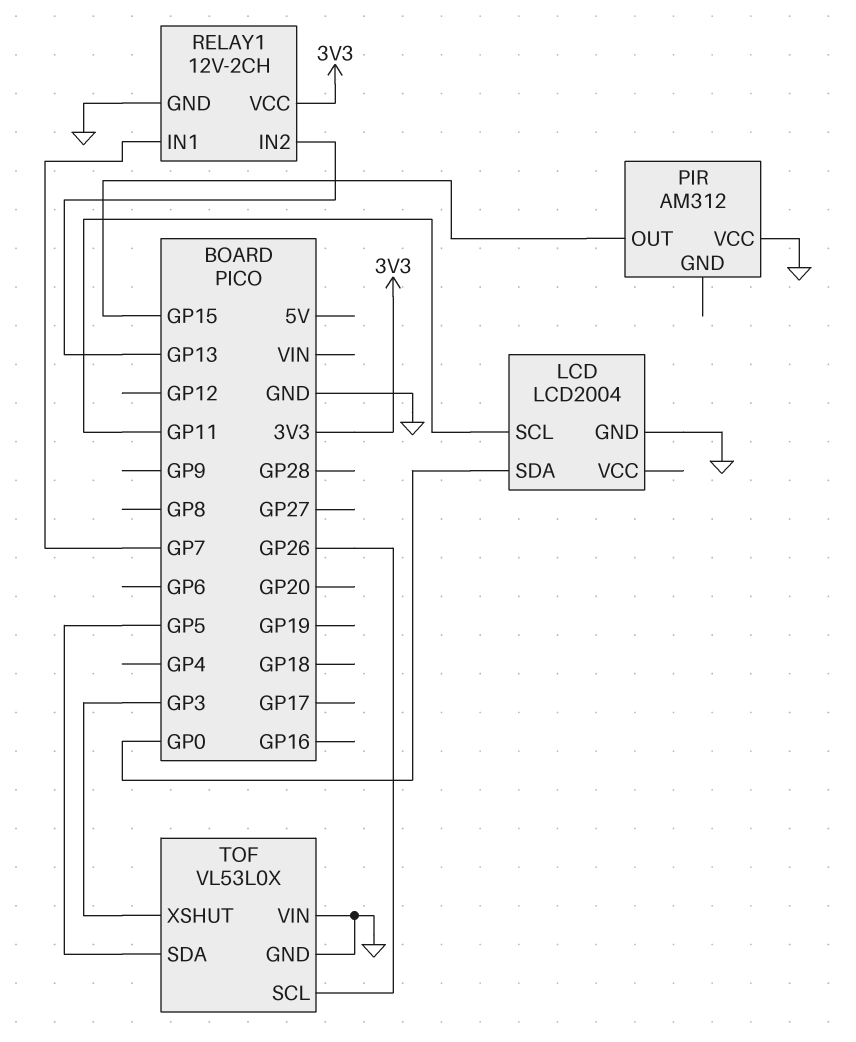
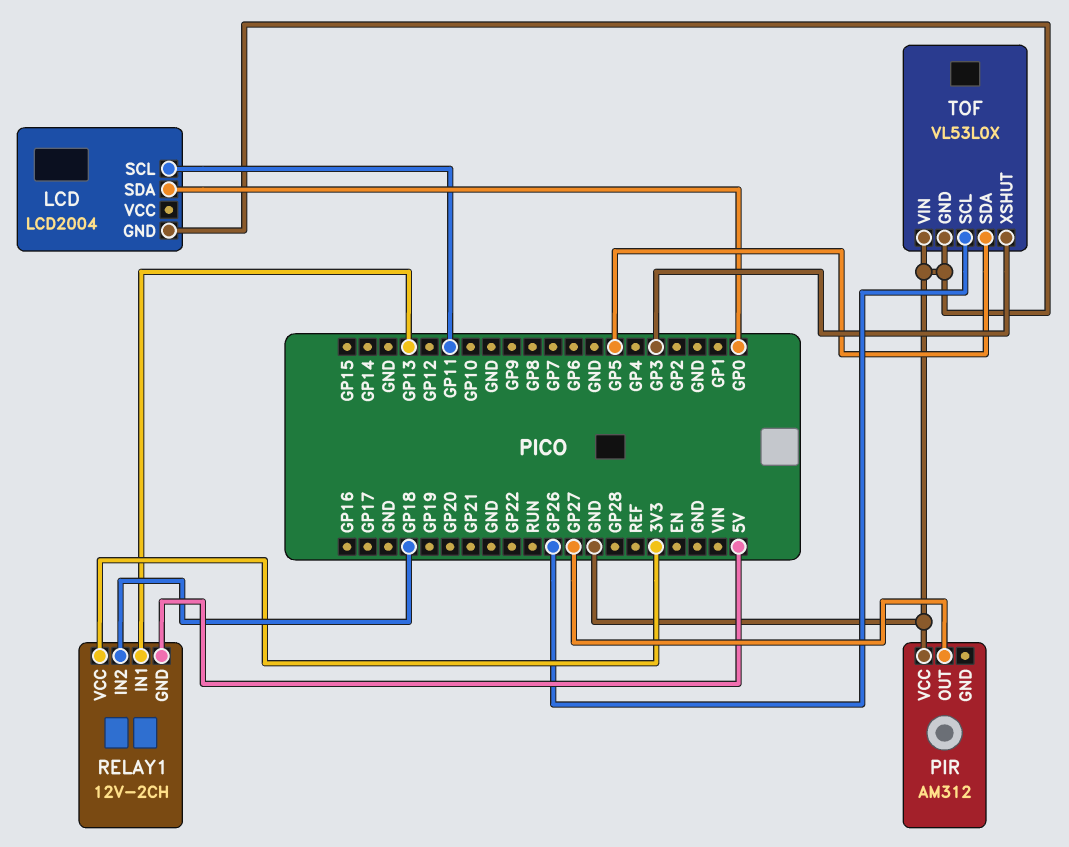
PIR pin OUT: GP15 -> GP27
RELAY1 pin GND: GND -> 5V
RELAY1 pin IN1: GP7 -> GP13
RELAY1 pin IN2: GP13 -> GP18

